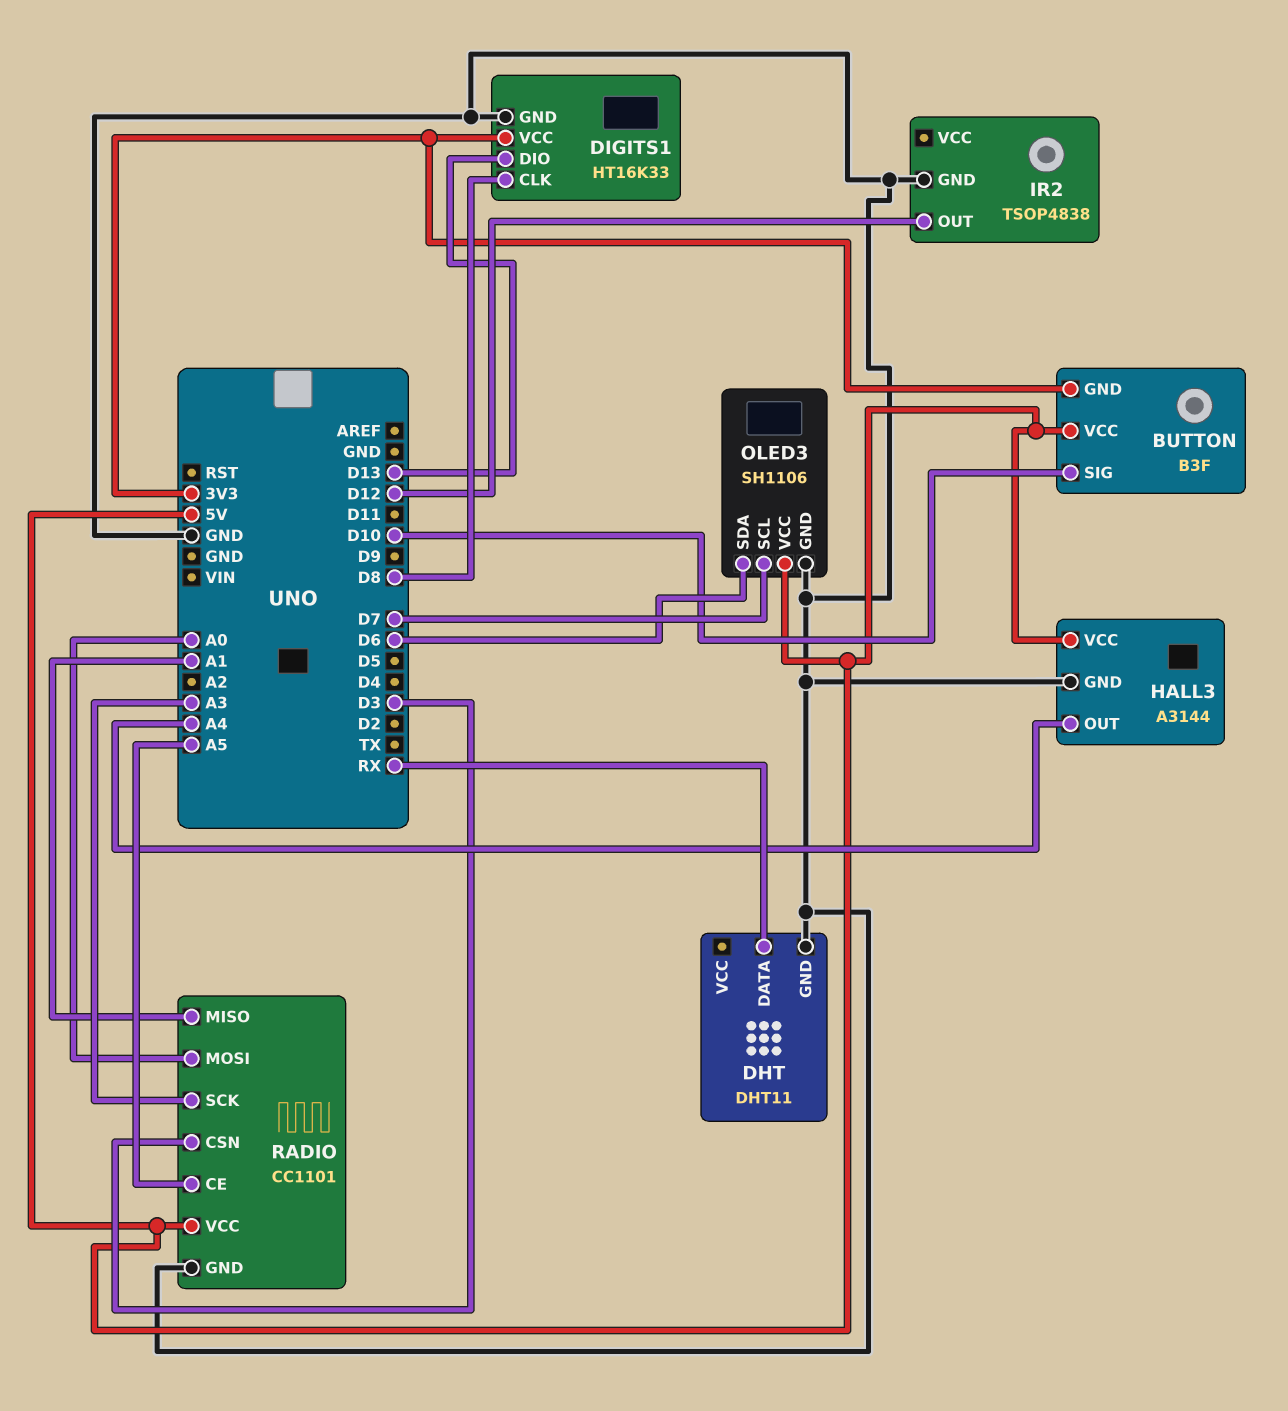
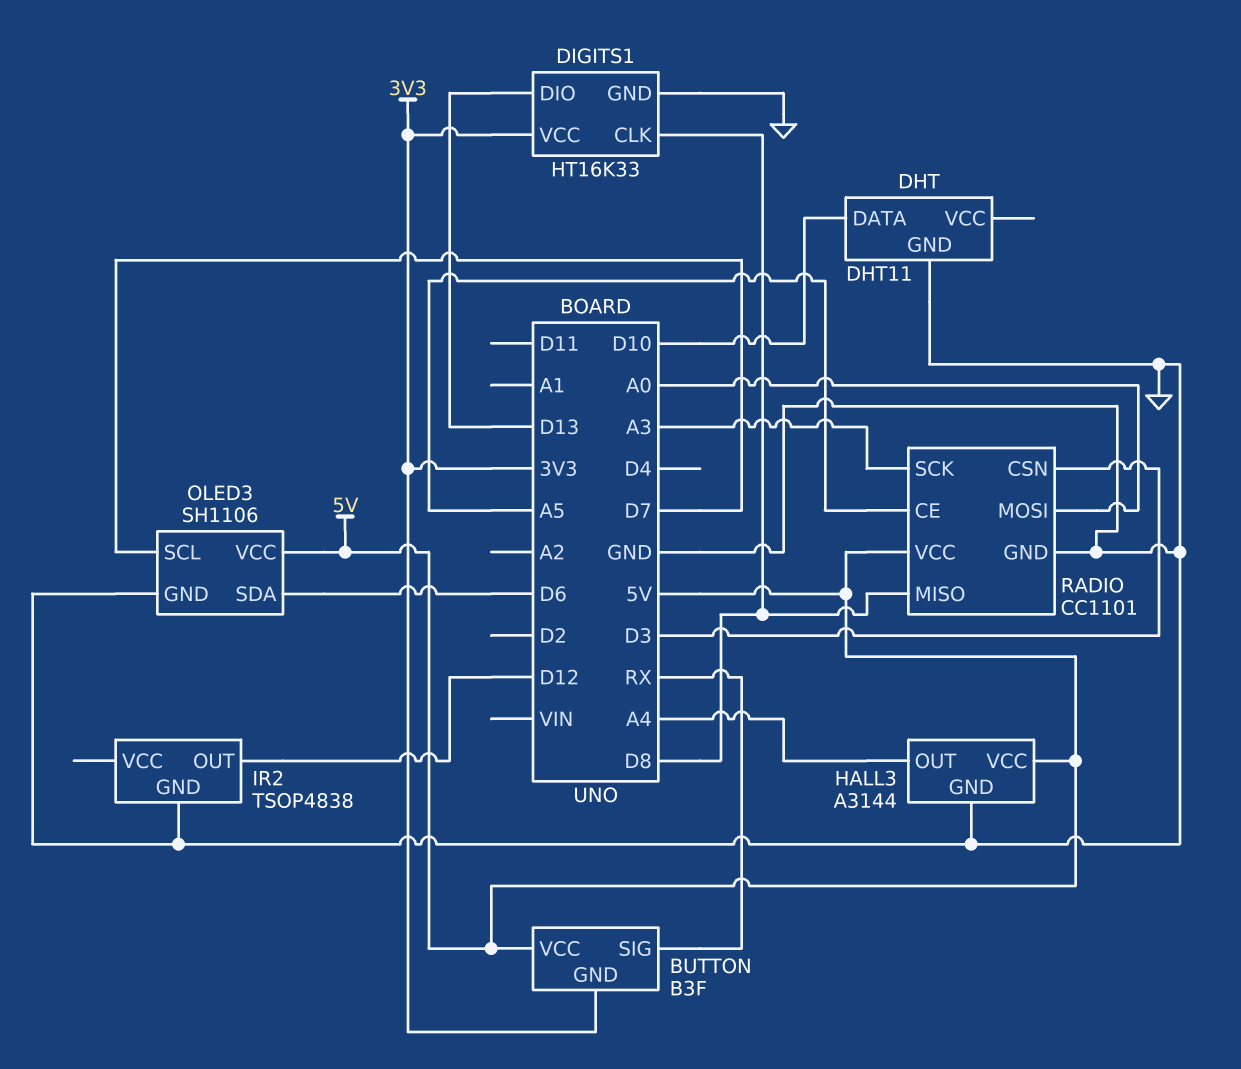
BUTTON pin SIG: D10 -> RX
DHT pin DATA: RX -> D10
RADIO pin MISO: A1 -> D8

